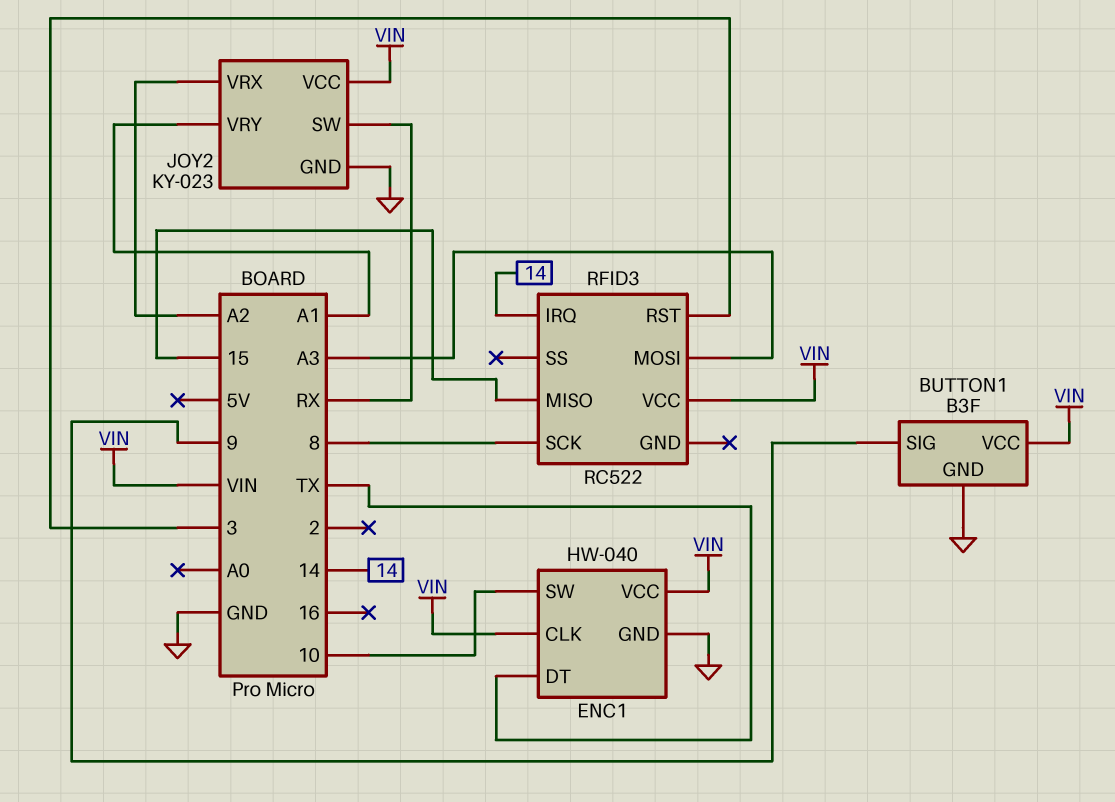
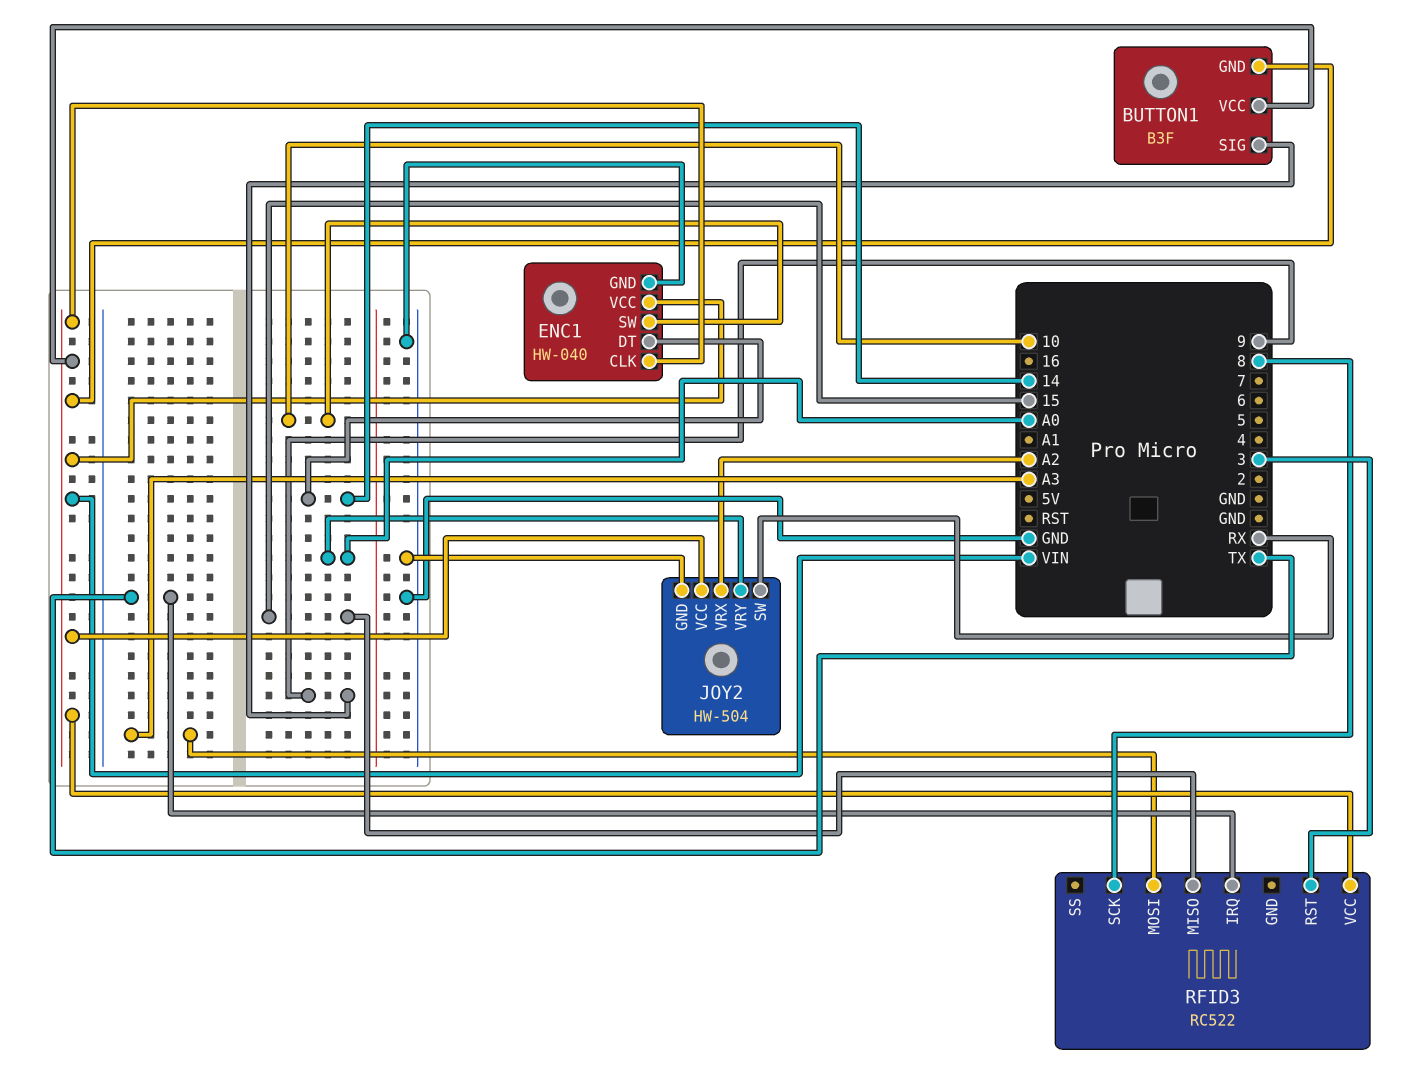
BUTTON1 pin GND: GND -> VIN
ENC1 pin DT: TX -> 14
JOY2: KY-023 -> HW-504
JOY2 pin VRY: A1 -> A0
RFID3 pin IRQ: 14 -> TX

